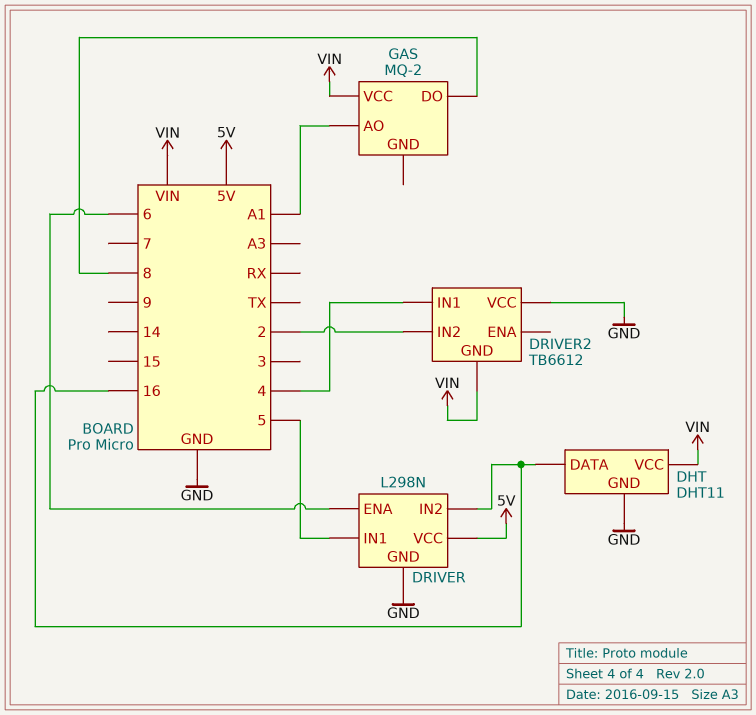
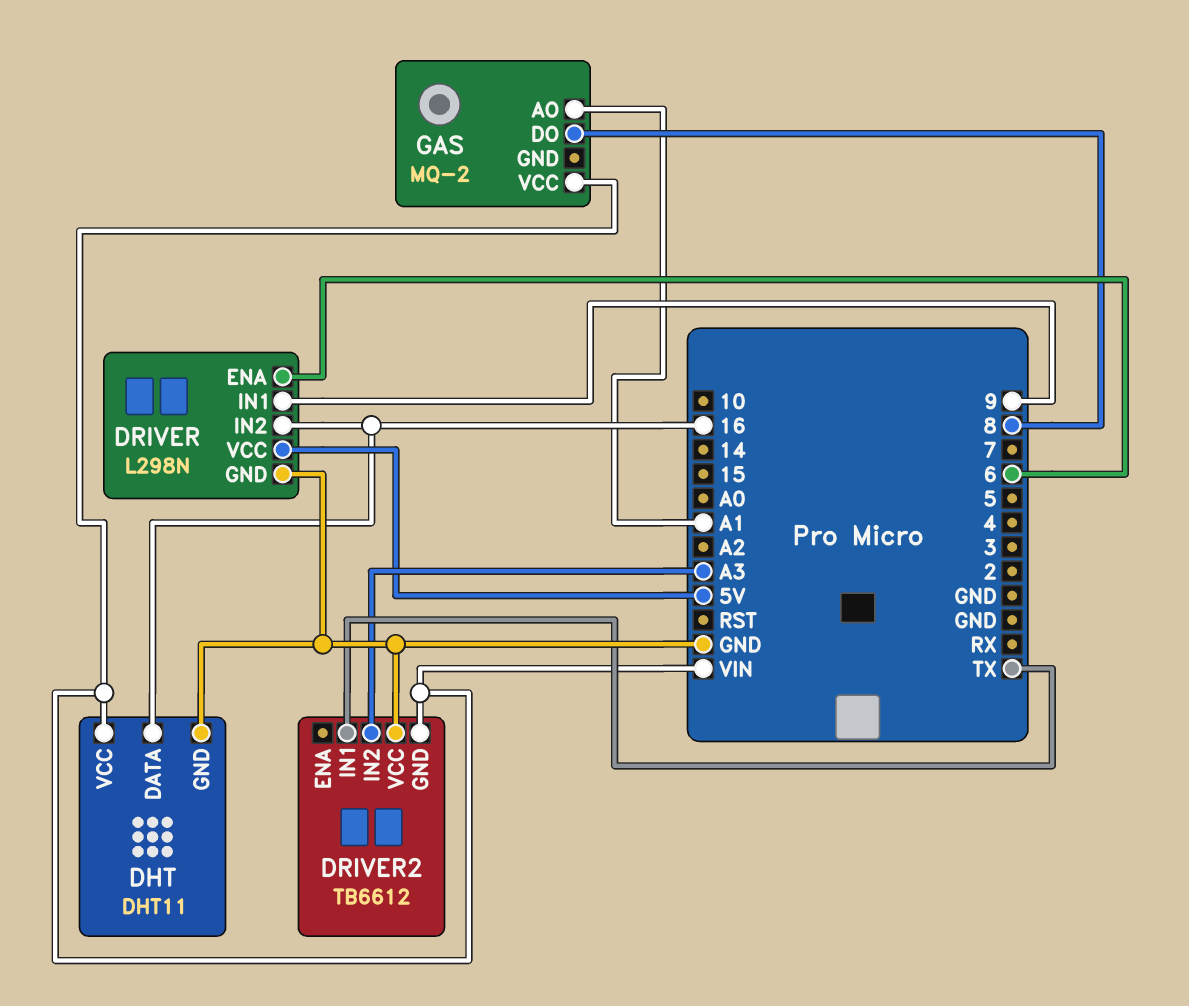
DRIVER pin IN1: 5 -> 9
DRIVER2 pin IN1: 4 -> TX
DRIVER2 pin IN2: 2 -> A3

